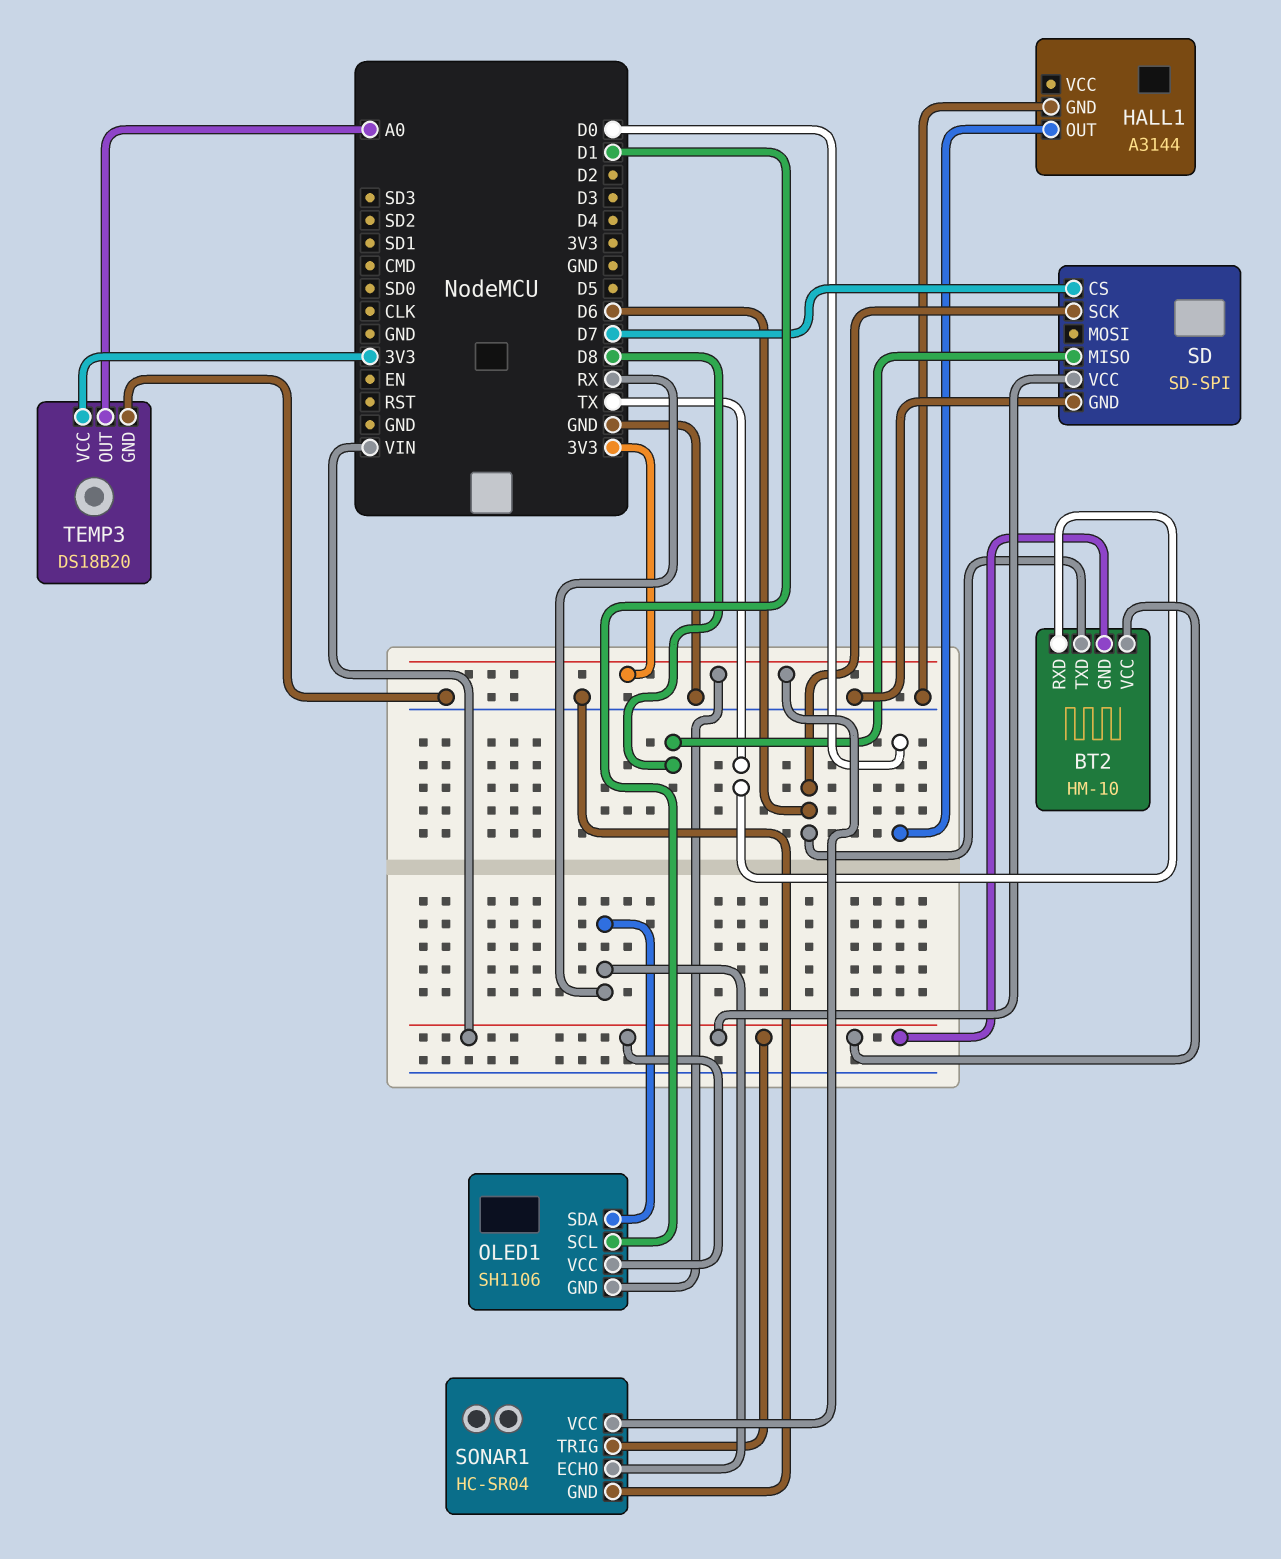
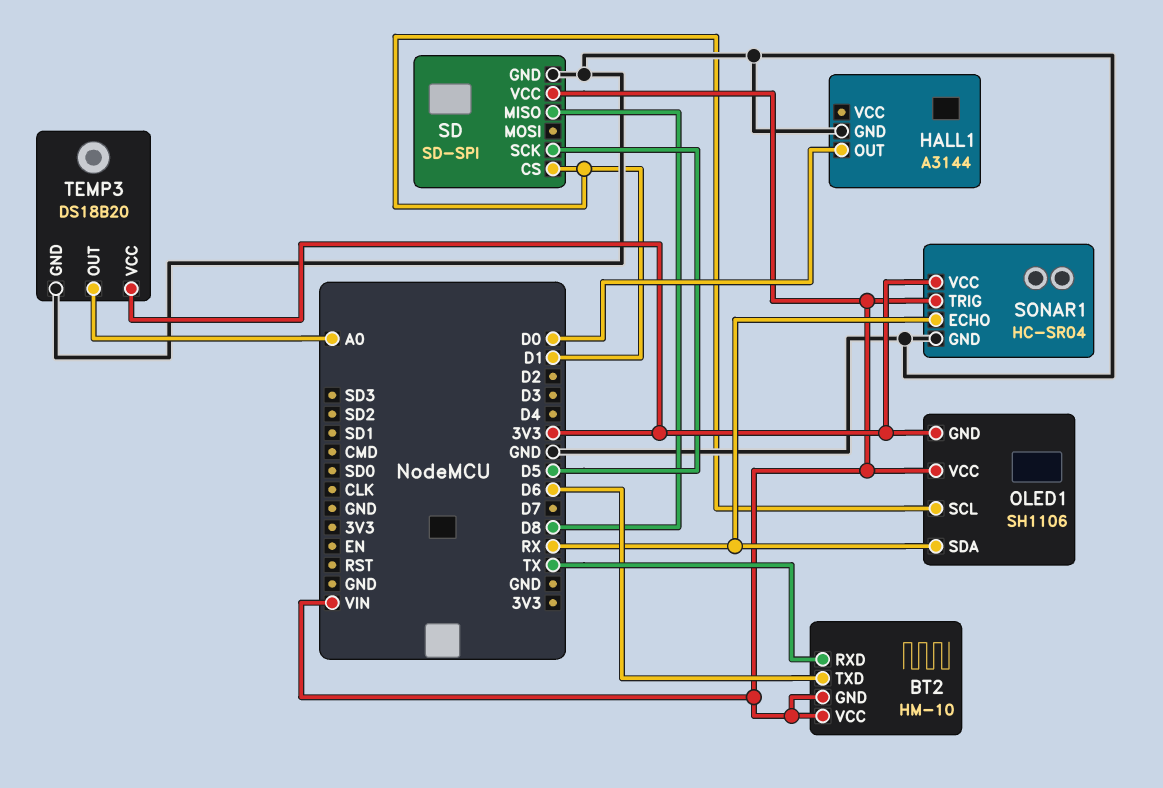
SD pin CS: D7 -> D1
SD pin SCK: D6 -> D5

